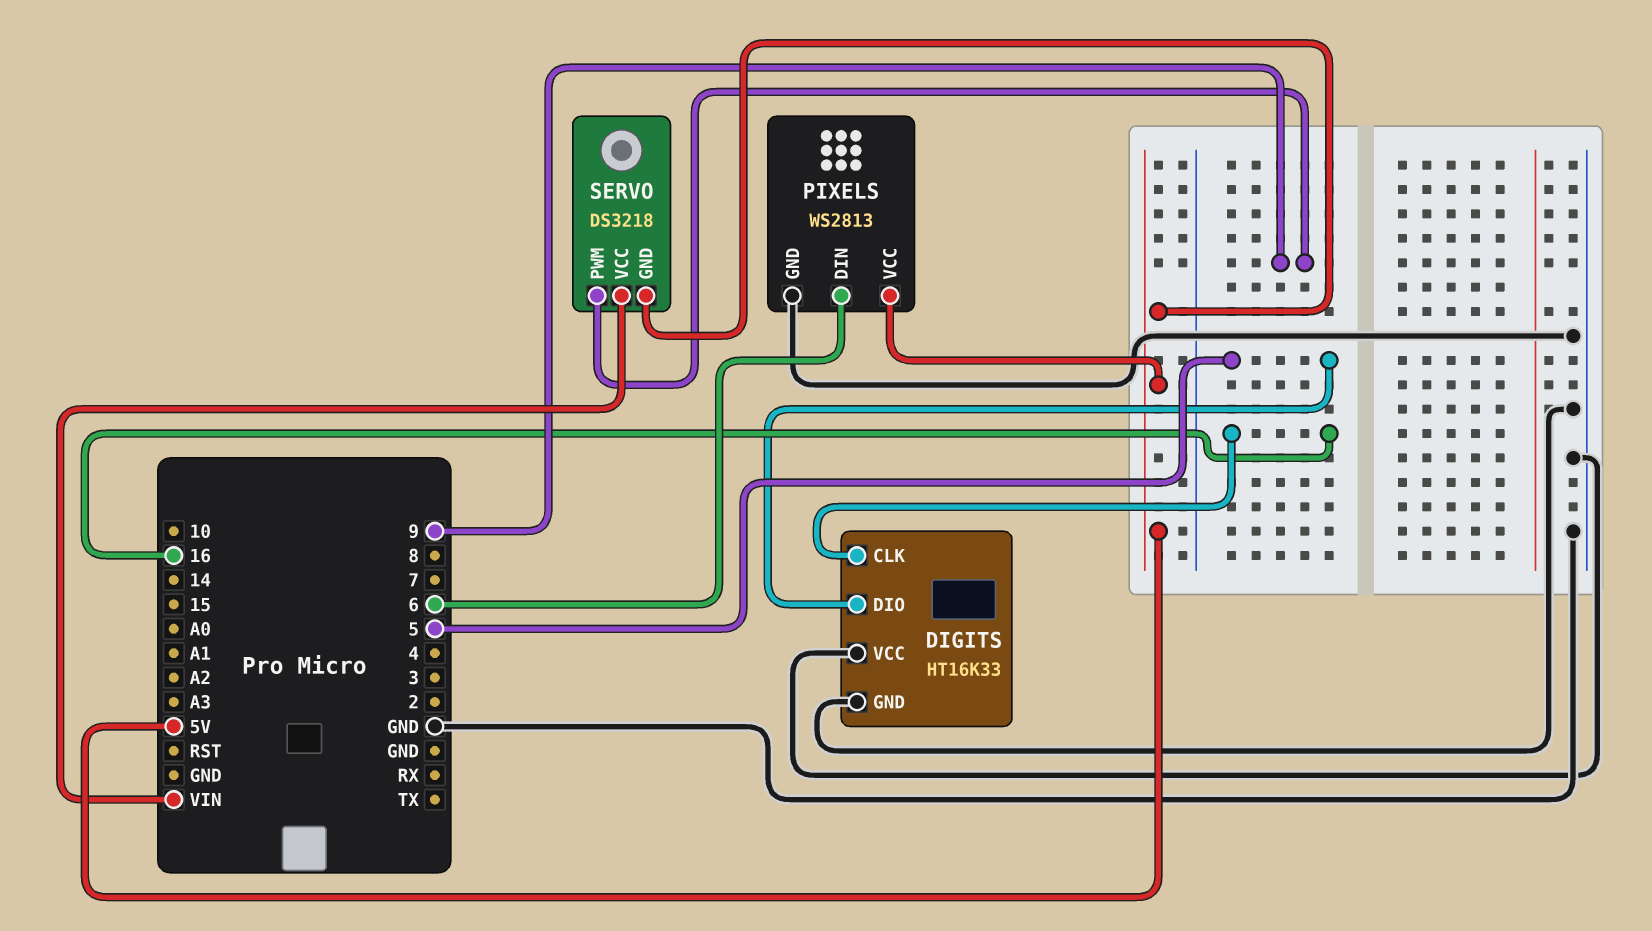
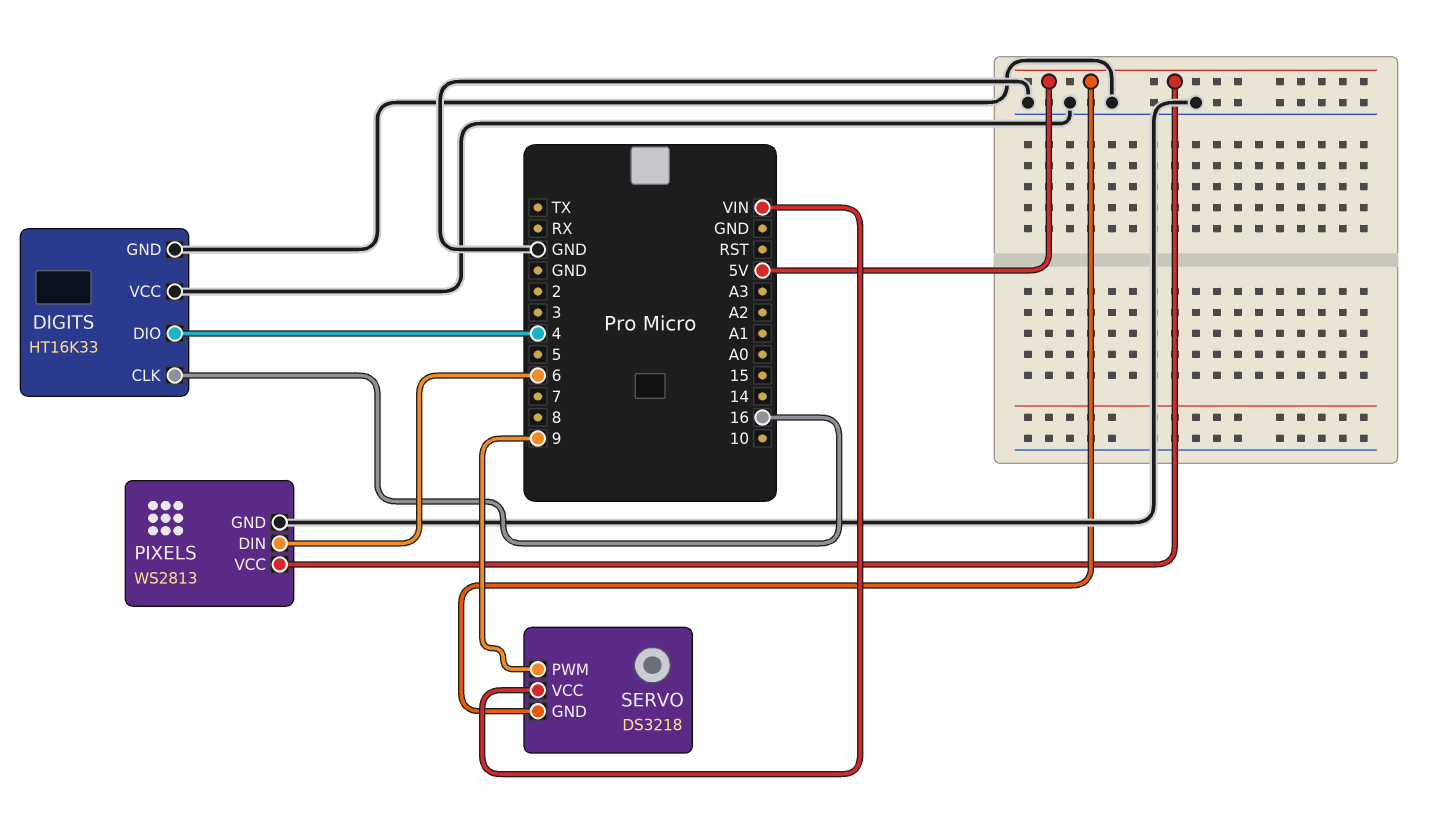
DIGITS pin DIO: 5 -> 4

